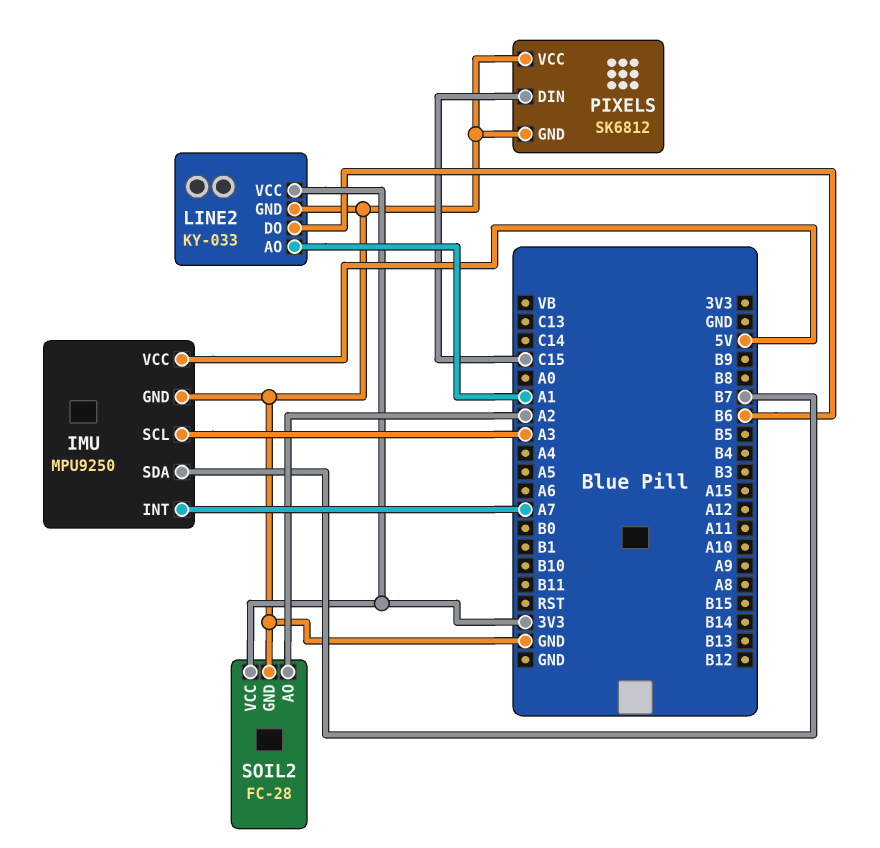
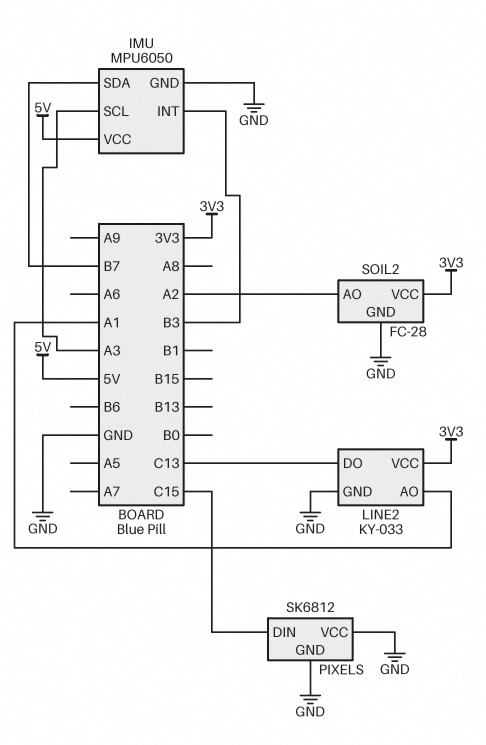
IMU: MPU9250 -> MPU6050
IMU pin INT: A7 -> B3
LINE2 pin DO: B6 -> C13

